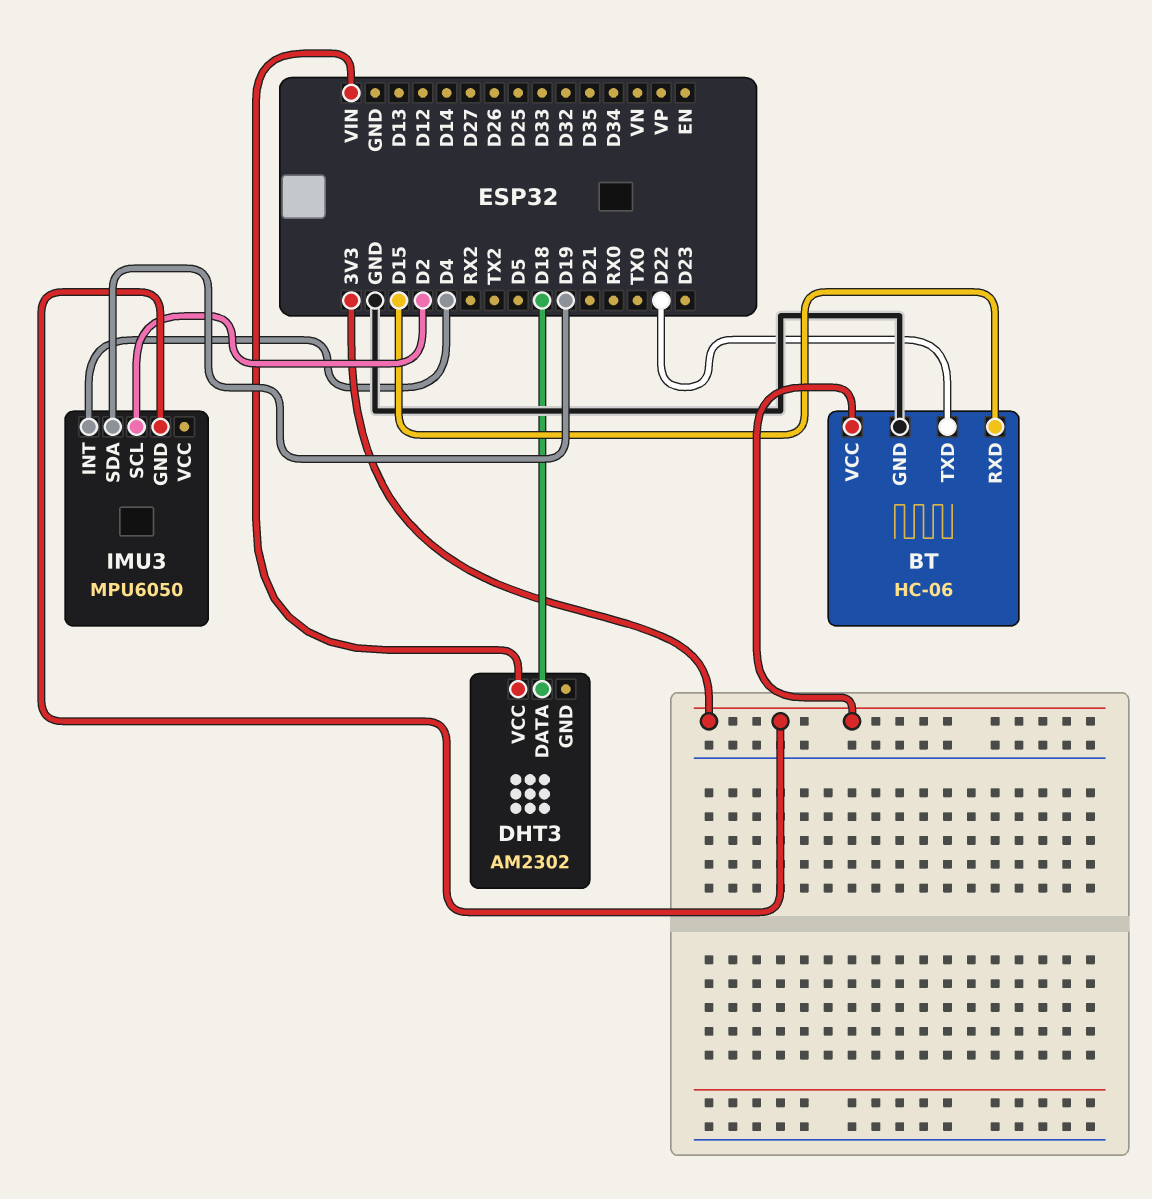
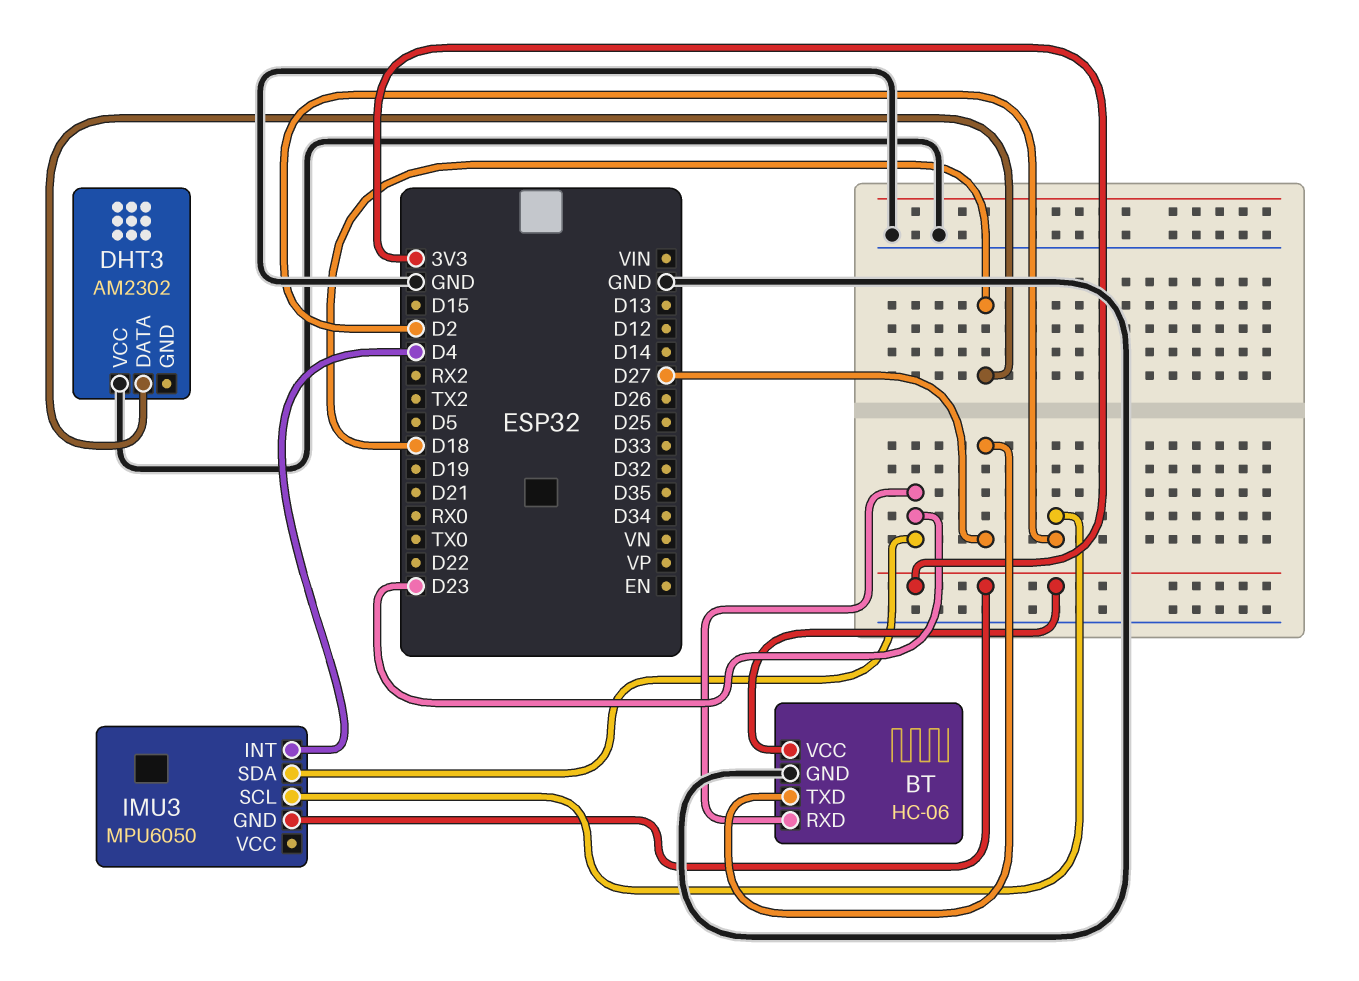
BT pin RXD: D15 -> D23
BT pin TXD: D22 -> D27
DHT3 pin VCC: VIN -> GND
IMU3 pin SDA: D19 -> D23

